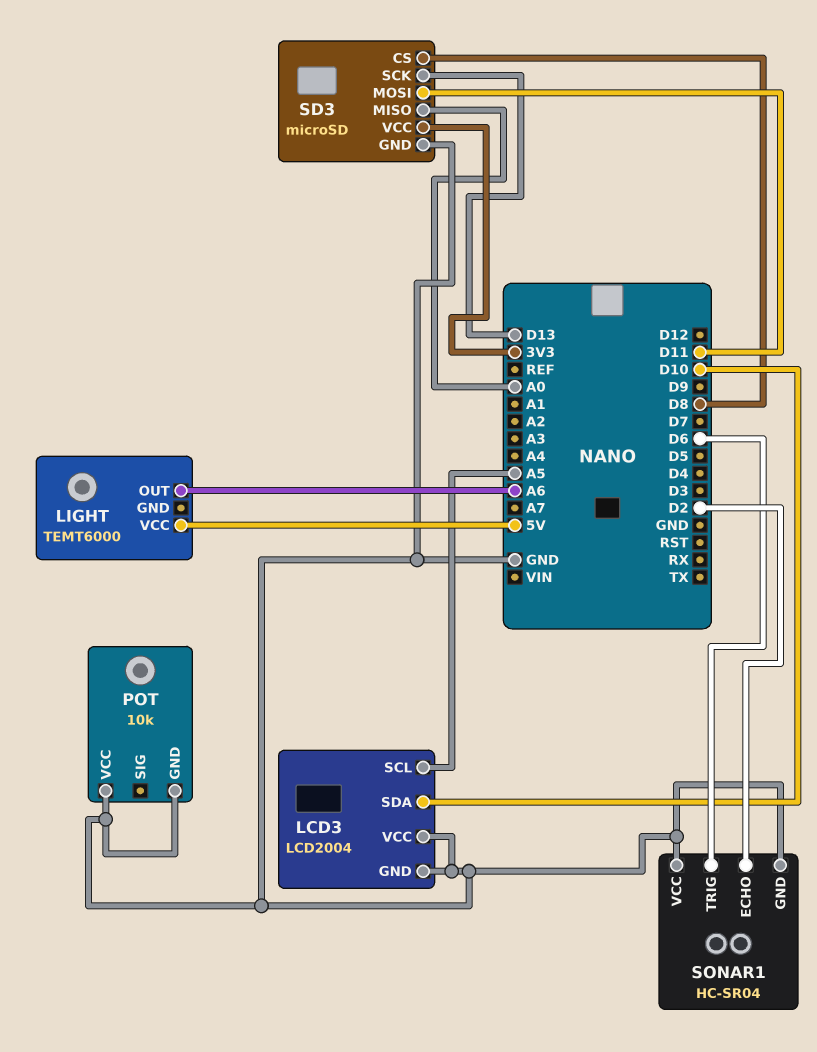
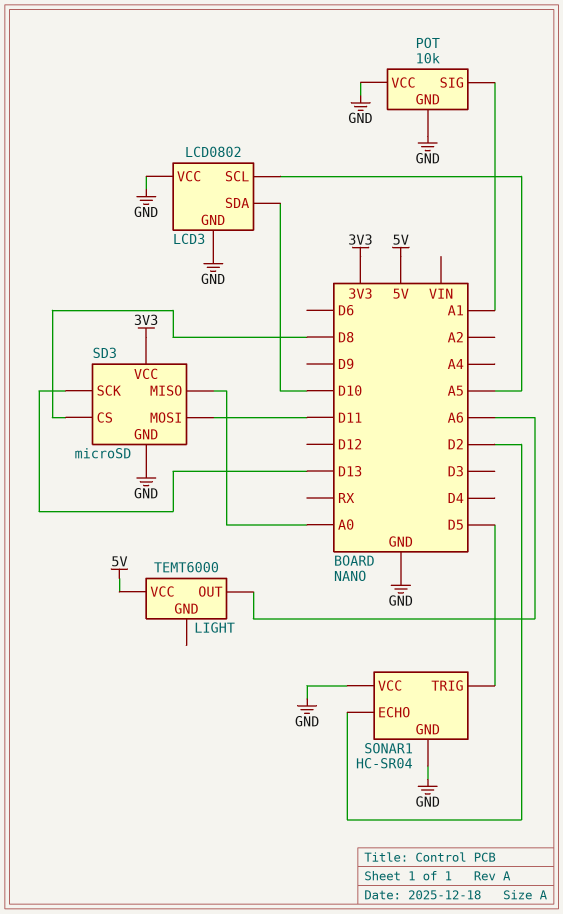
LCD3: LCD2004 -> LCD0802
POT pin SIG: none -> A1
SONAR1 pin TRIG: D6 -> D5

